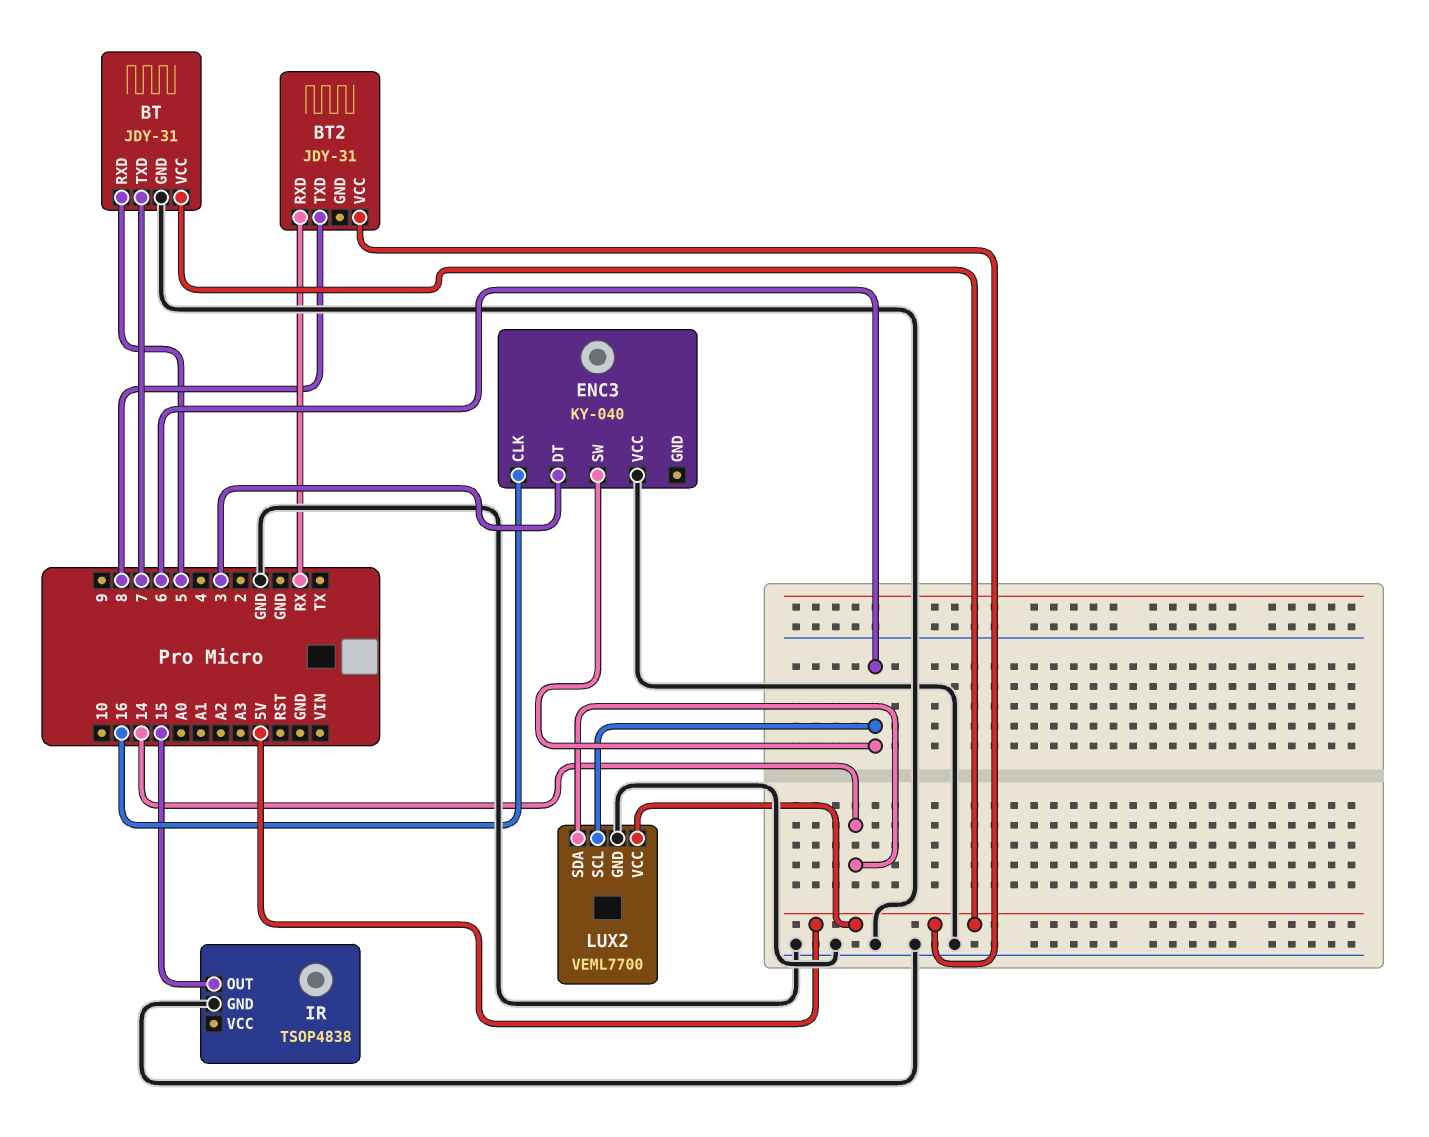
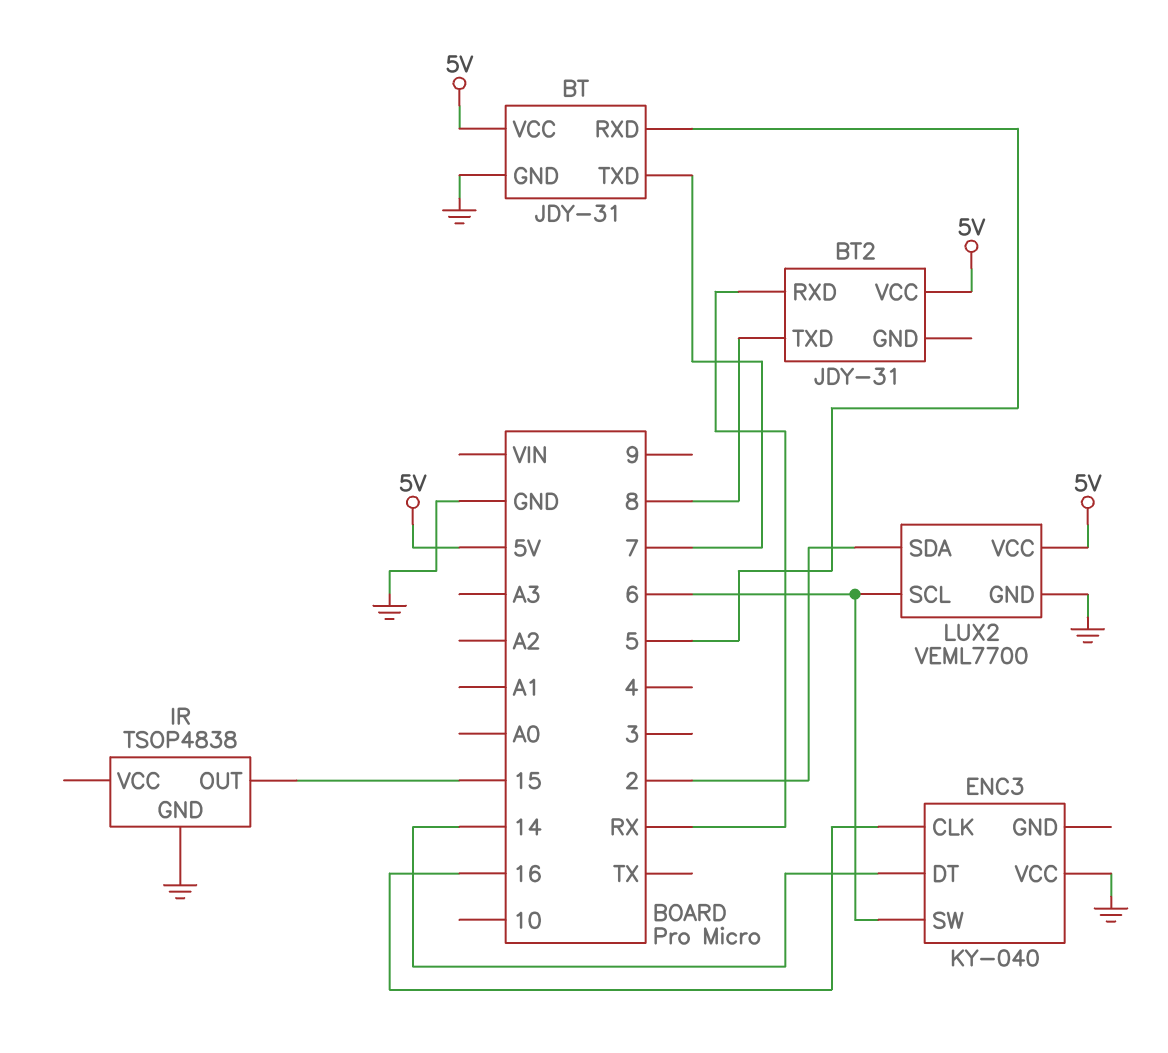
ENC3 pin DT: 3 -> 14
LUX2 pin SDA: 14 -> 2

